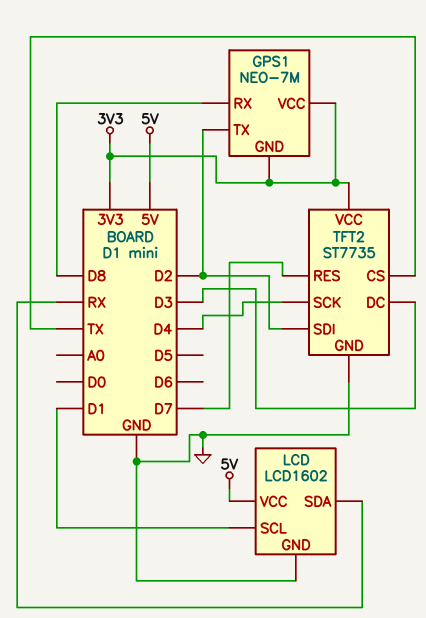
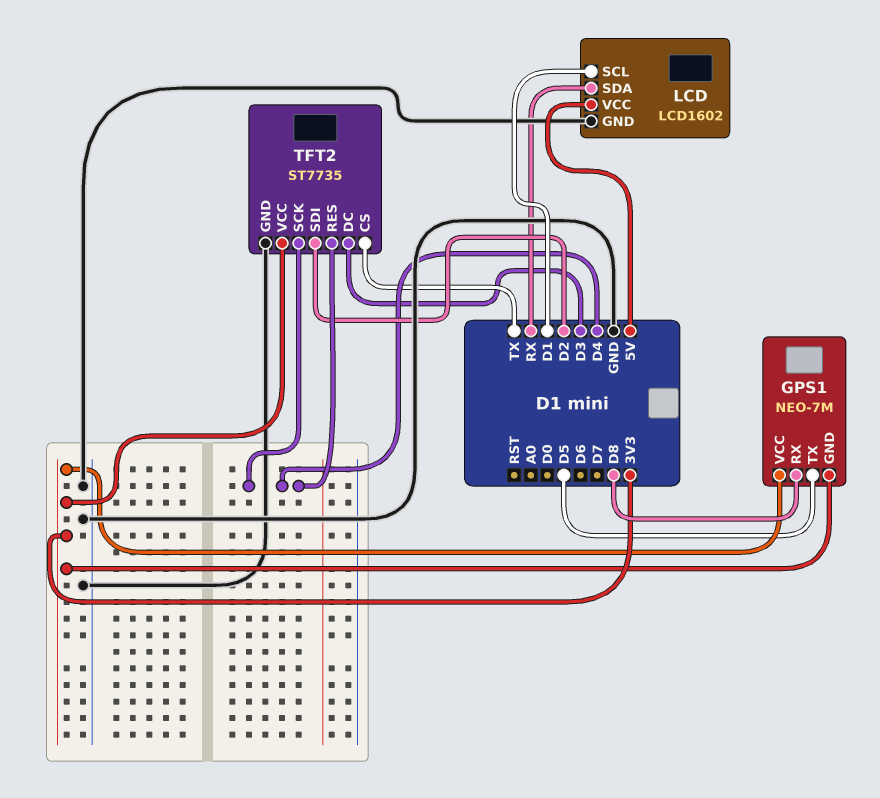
GPS1 pin TX: D2 -> D5
TFT2 pin RES: D7 -> D4

